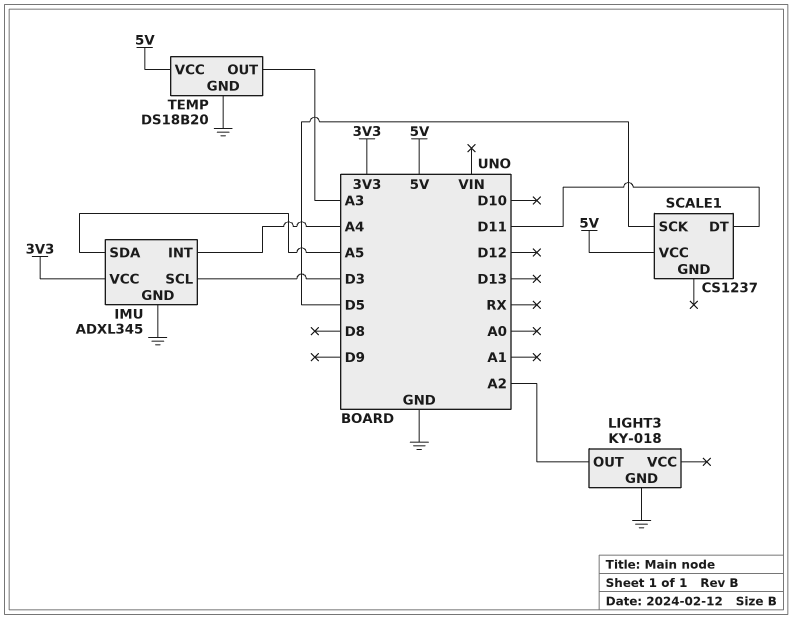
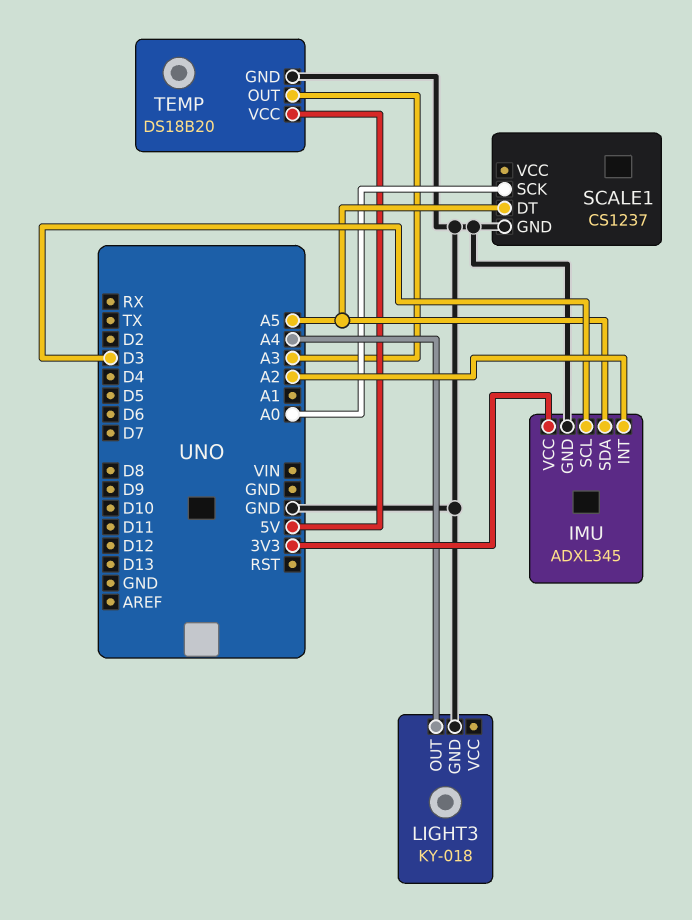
IMU pin INT: A4 -> A2
LIGHT3 pin OUT: A2 -> A4
SCALE1 pin DT: D11 -> A5
SCALE1 pin GND: none -> GND
SCALE1 pin SCK: D5 -> A0
SCALE1 pin VCC: 5V -> none

